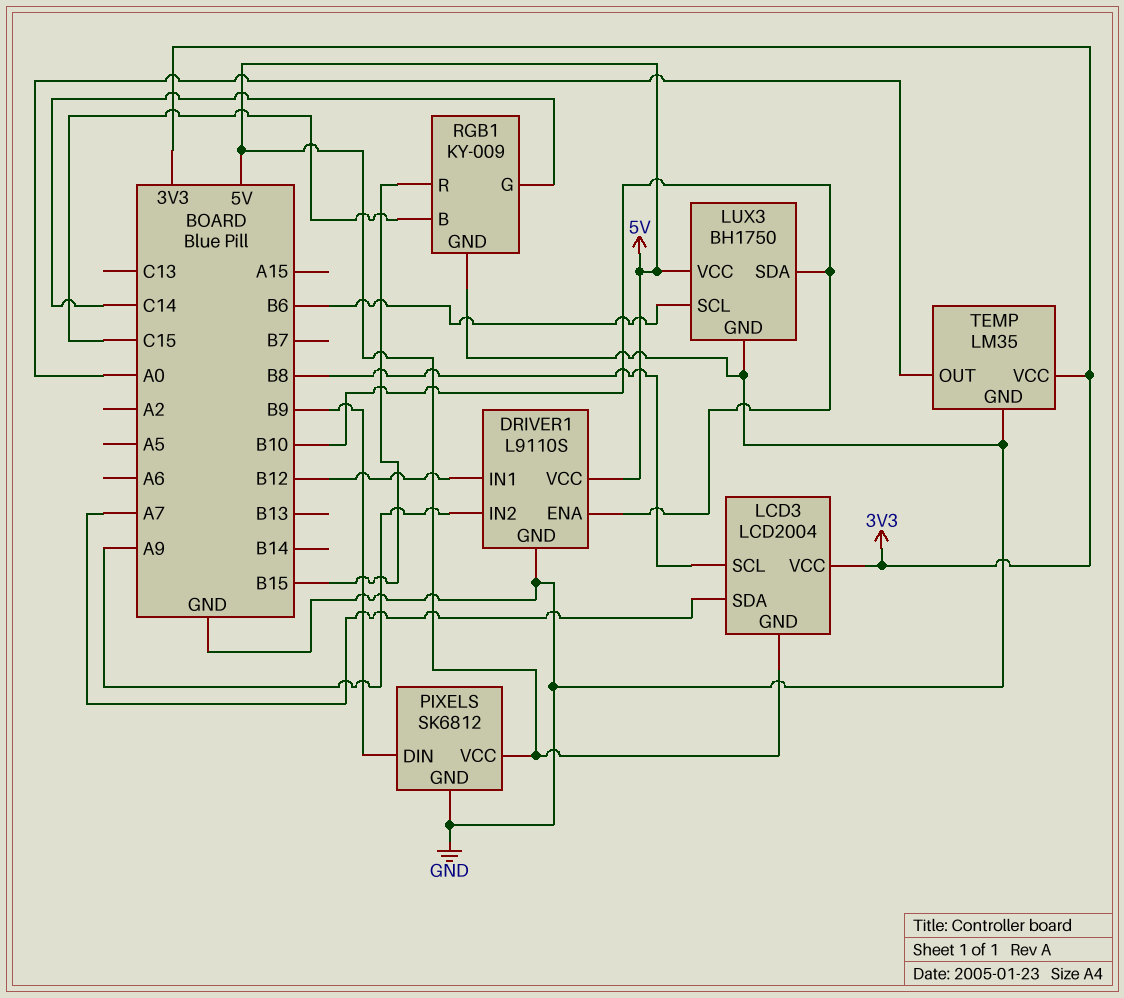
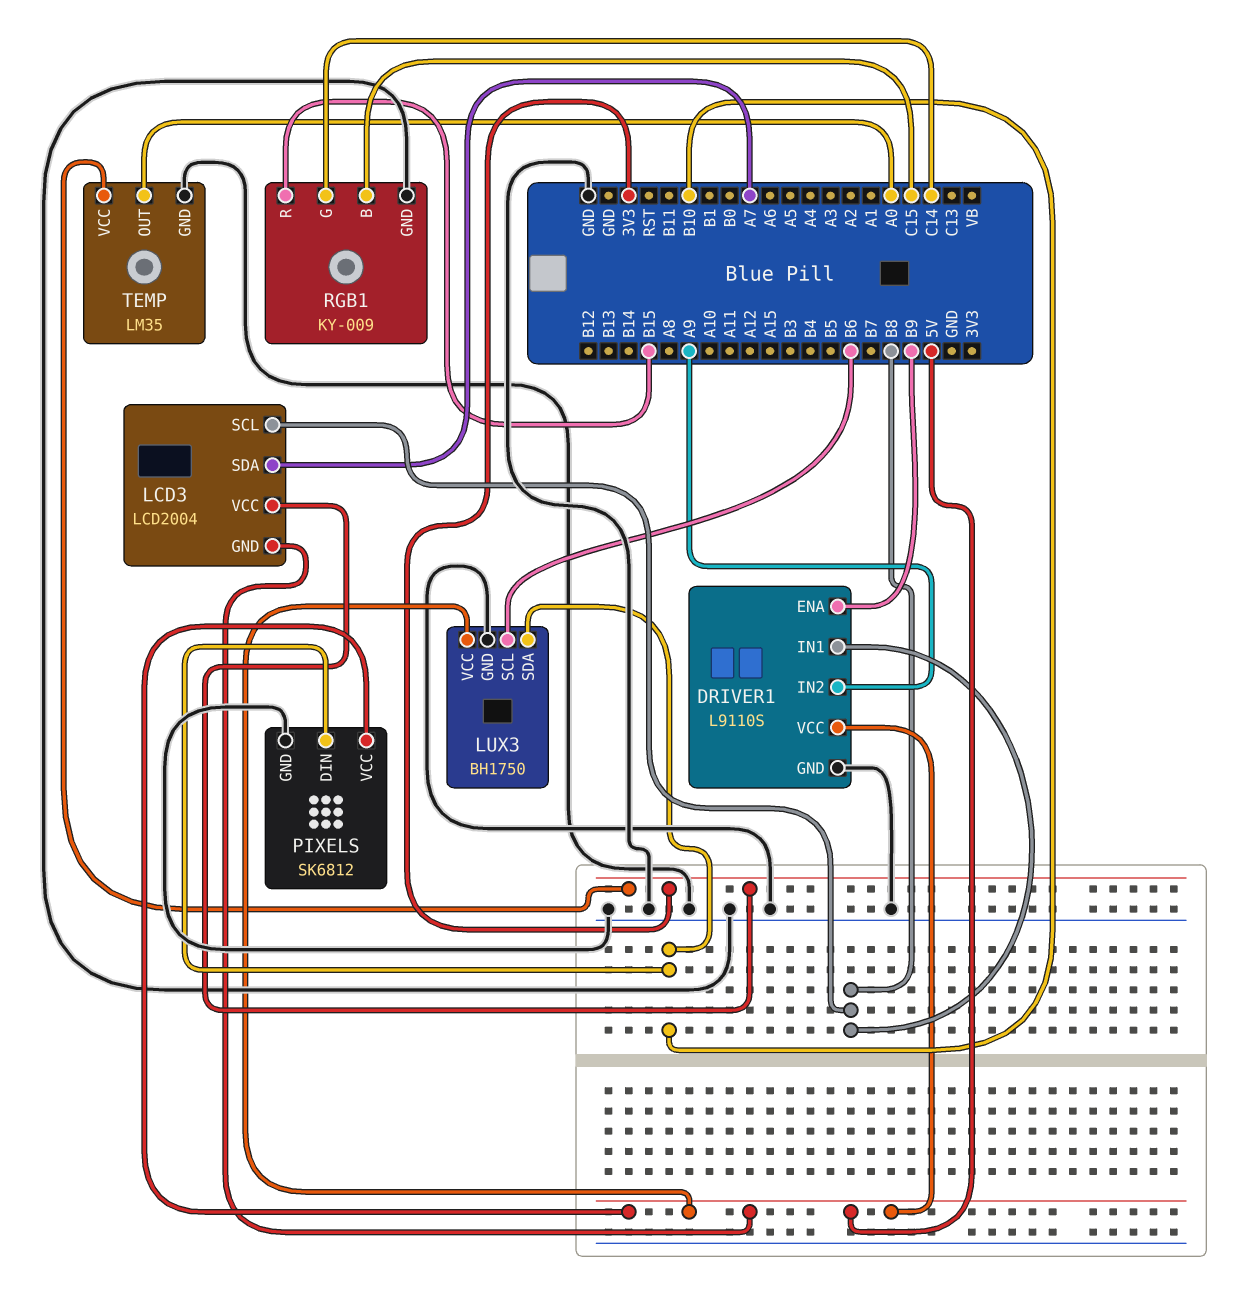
DRIVER1 pin ENA: B10 -> B9
DRIVER1 pin IN1: B12 -> B8
PIXELS pin DIN: B9 -> B10

